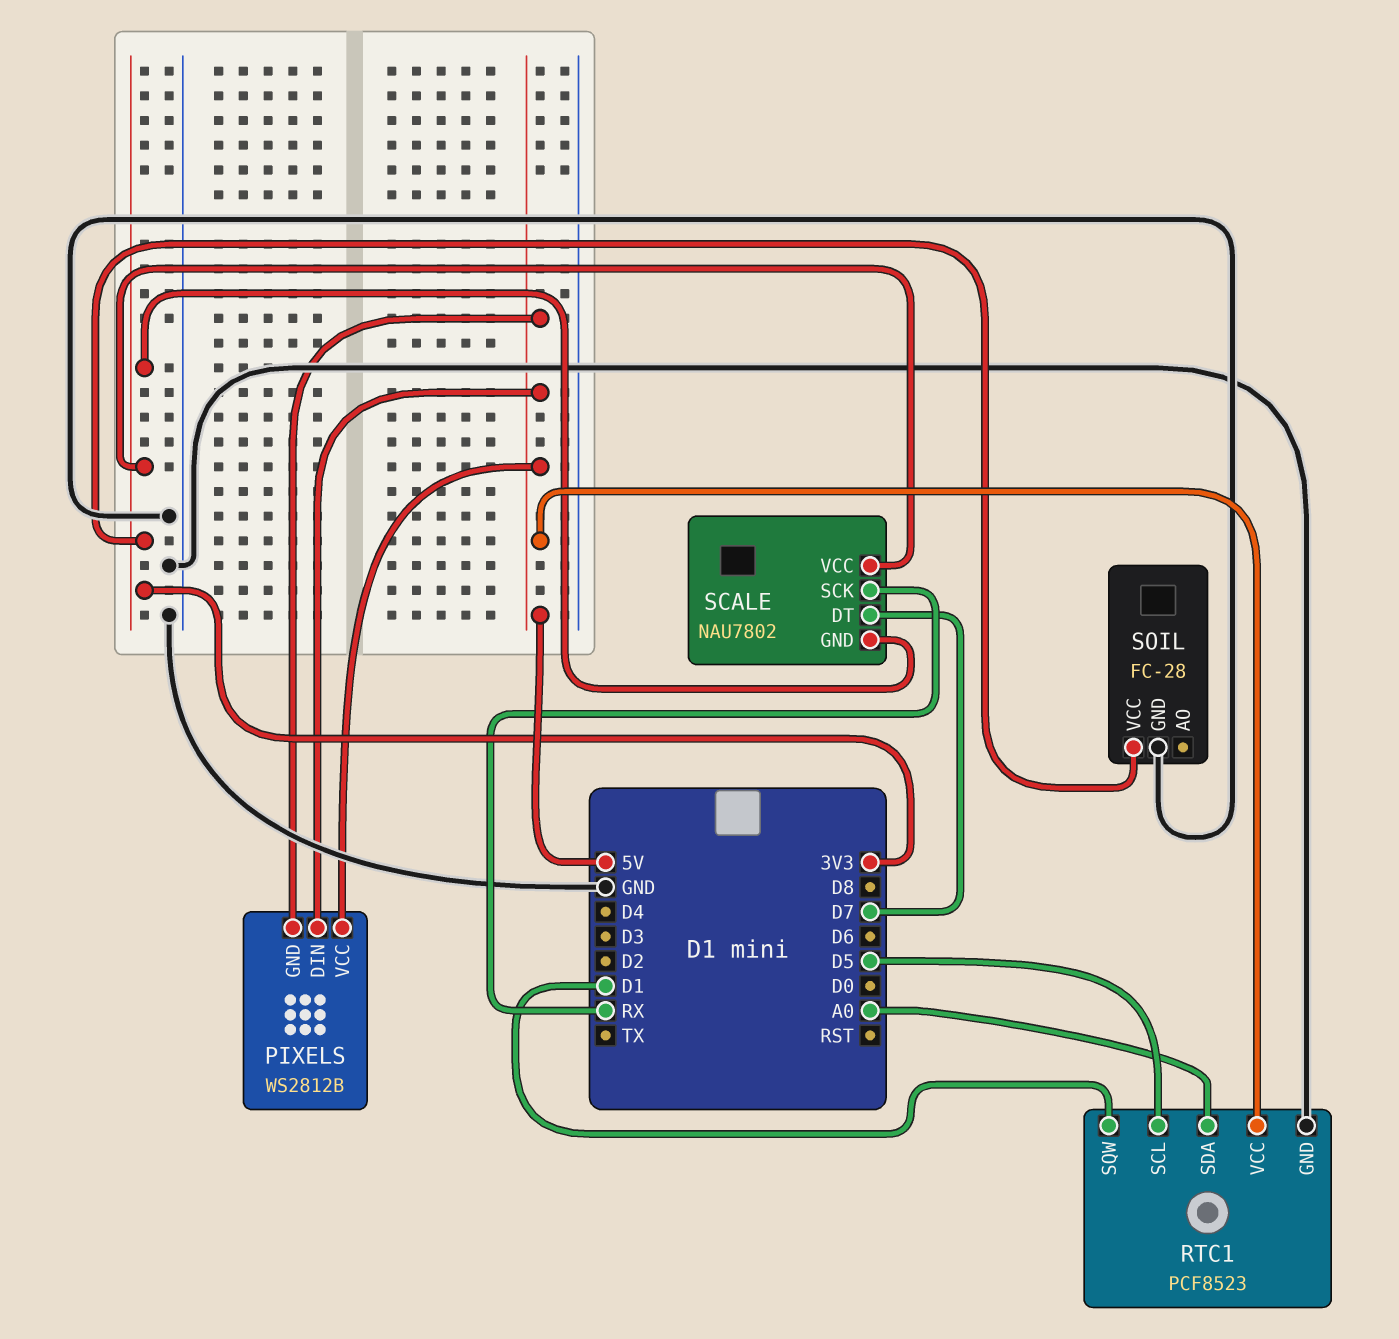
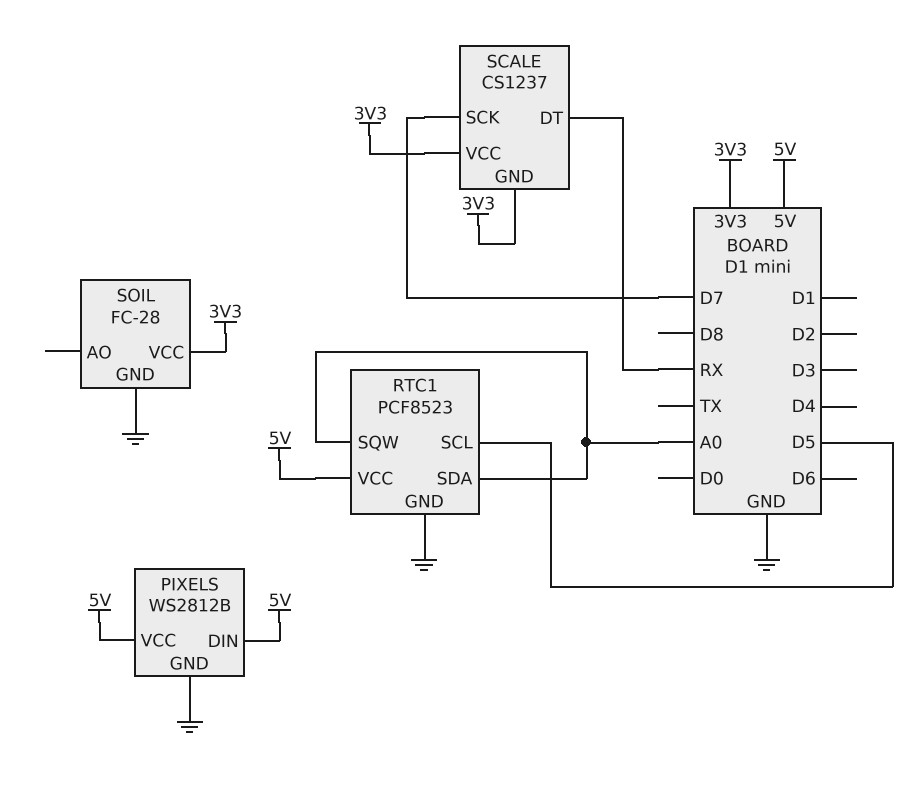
PIXELS pin GND: 5V -> GND
RTC1 pin SQW: D1 -> A0
SCALE: NAU7802 -> CS1237
SCALE pin DT: D7 -> RX
SCALE pin SCK: RX -> D7

